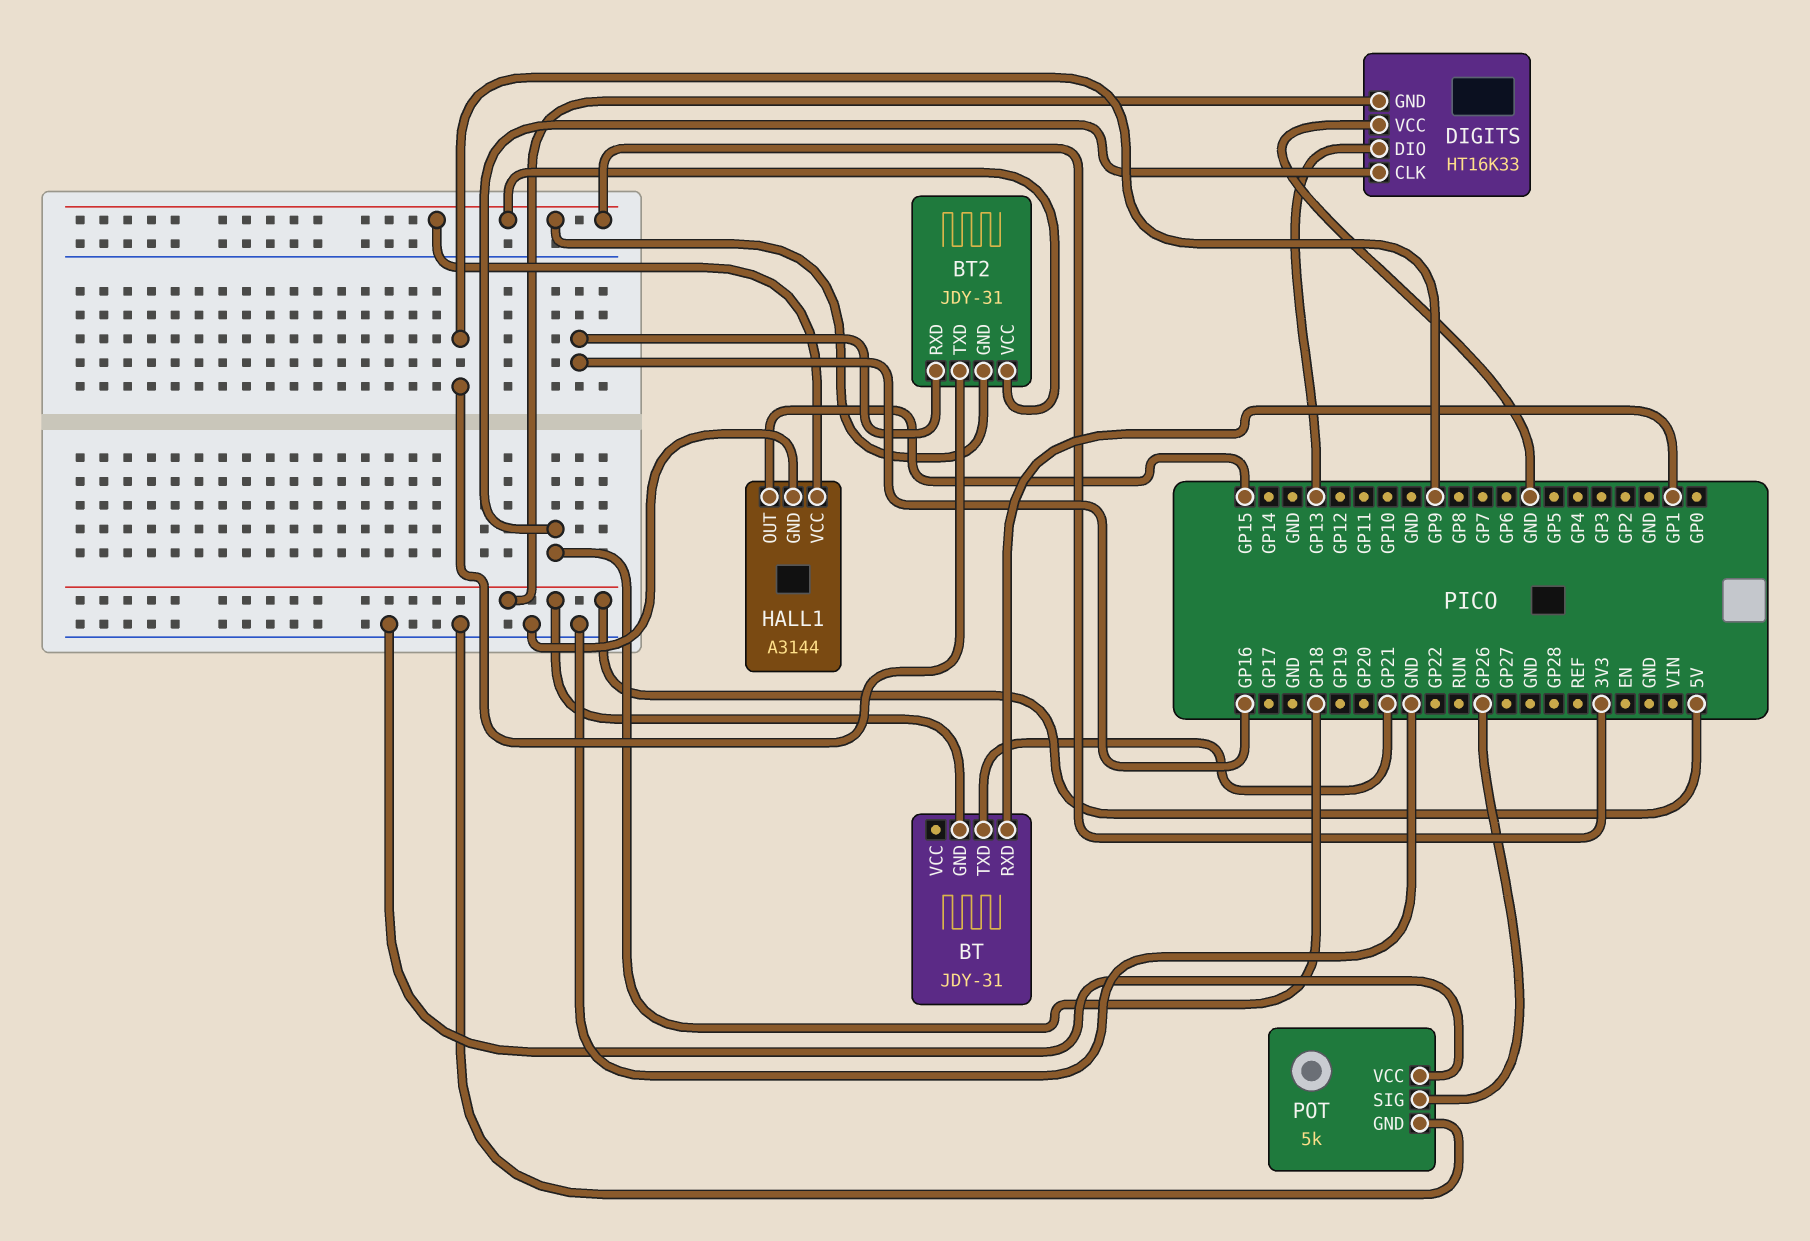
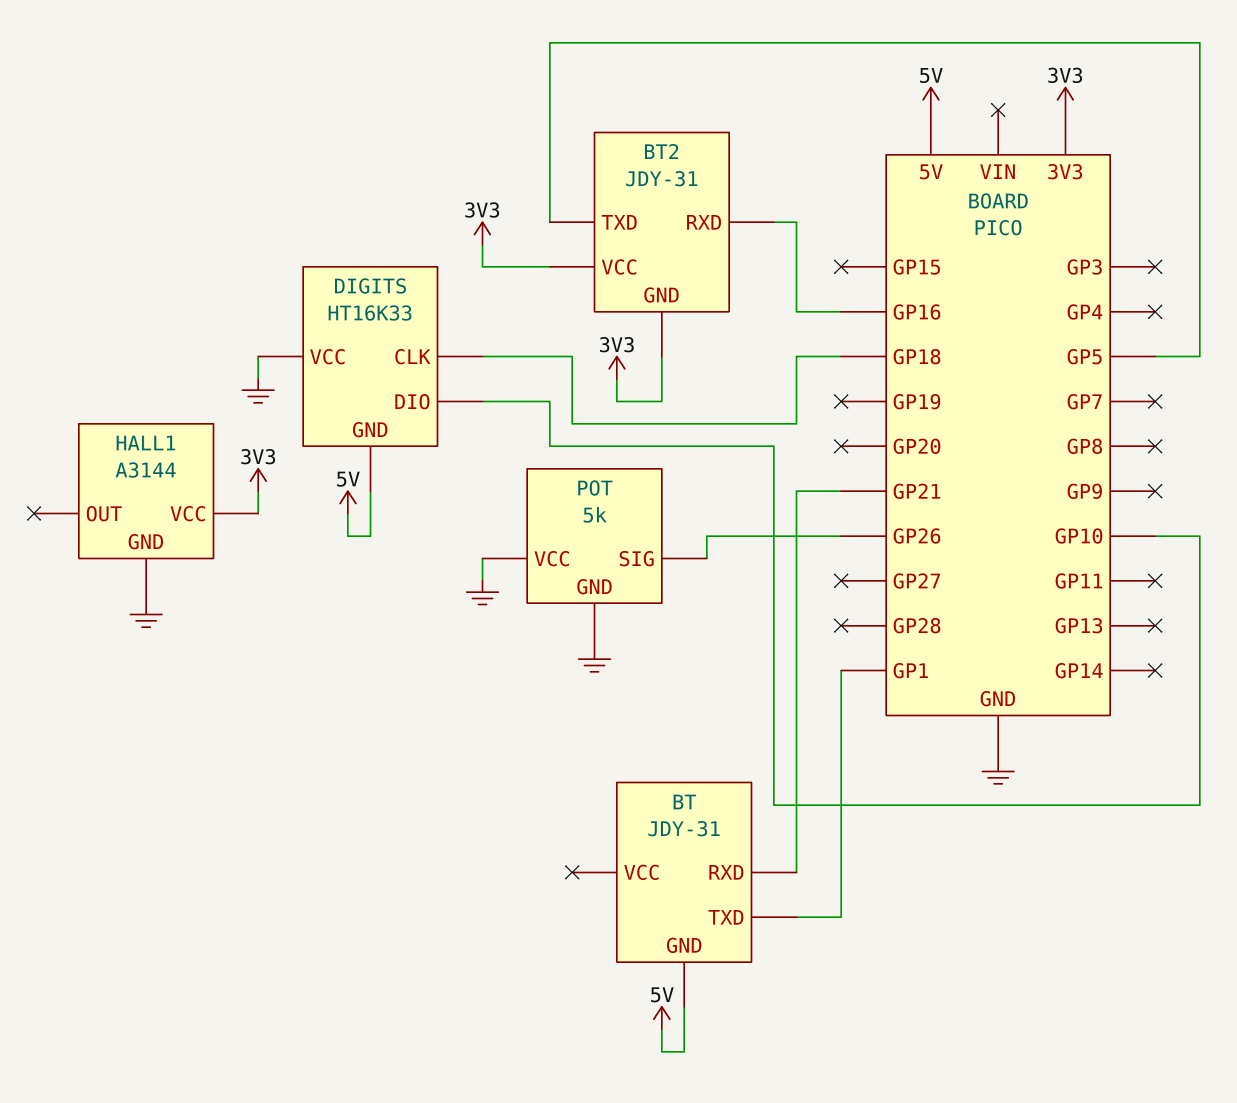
BT pin RXD: GP1 -> GP21
BT pin TXD: GP21 -> GP1
BT2 pin TXD: GP9 -> GP5
DIGITS pin DIO: GP13 -> GP10
HALL1 pin OUT: GP15 -> none

